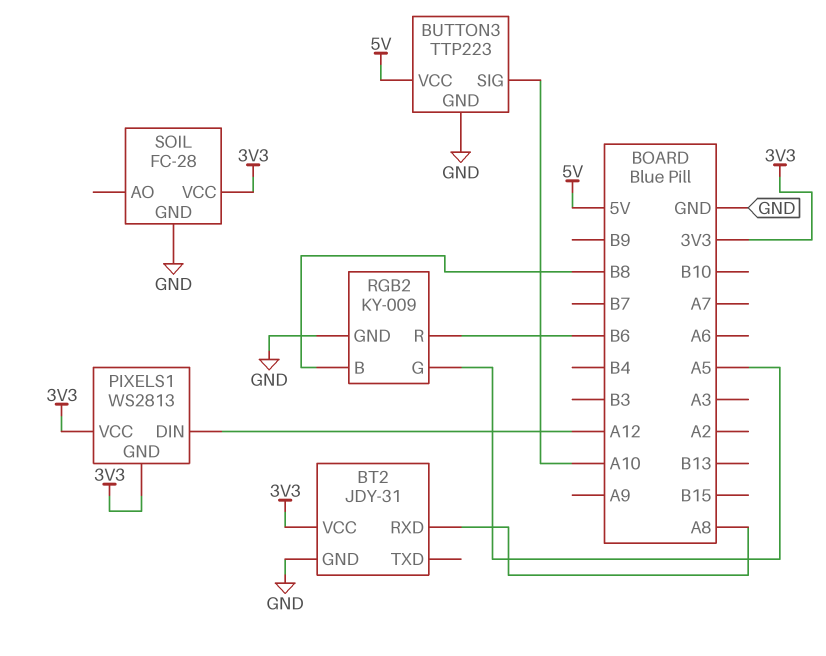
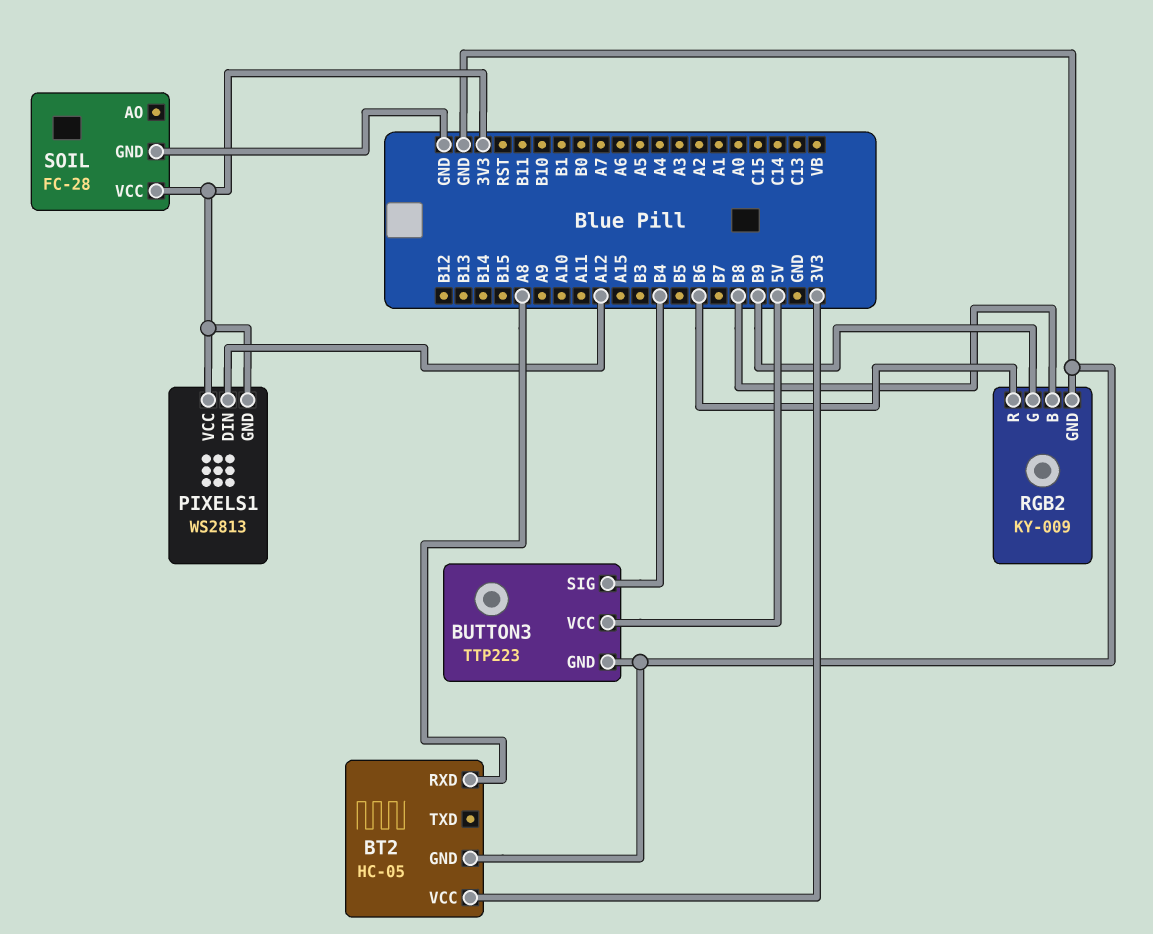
BT2: JDY-31 -> HC-05
BUTTON3 pin SIG: A10 -> B4
RGB2 pin G: A5 -> B9

